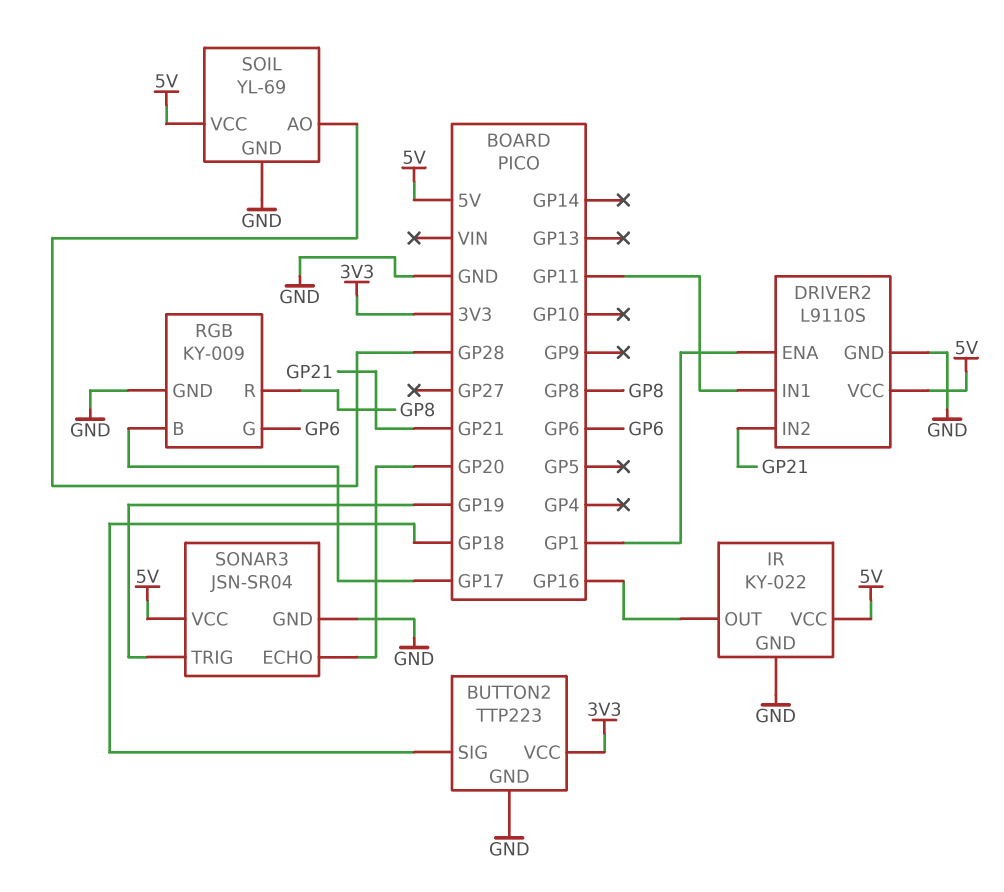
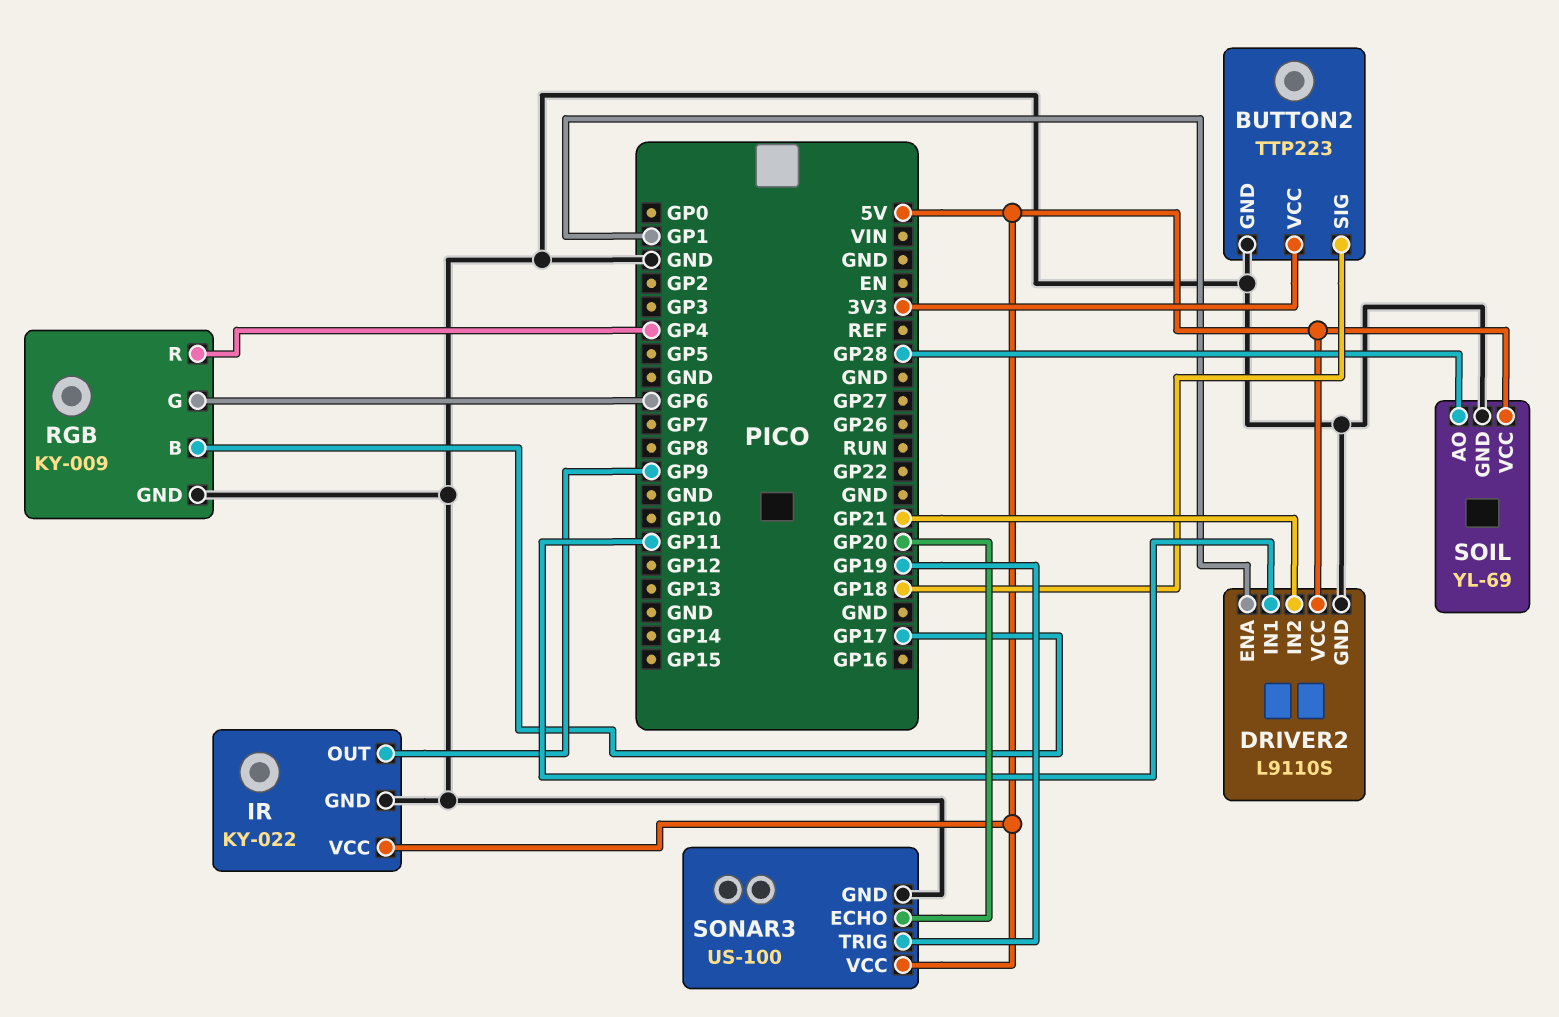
IR pin OUT: GP16 -> GP9
RGB pin R: GP8 -> GP4
SONAR3: JSN-SR04 -> US-100

